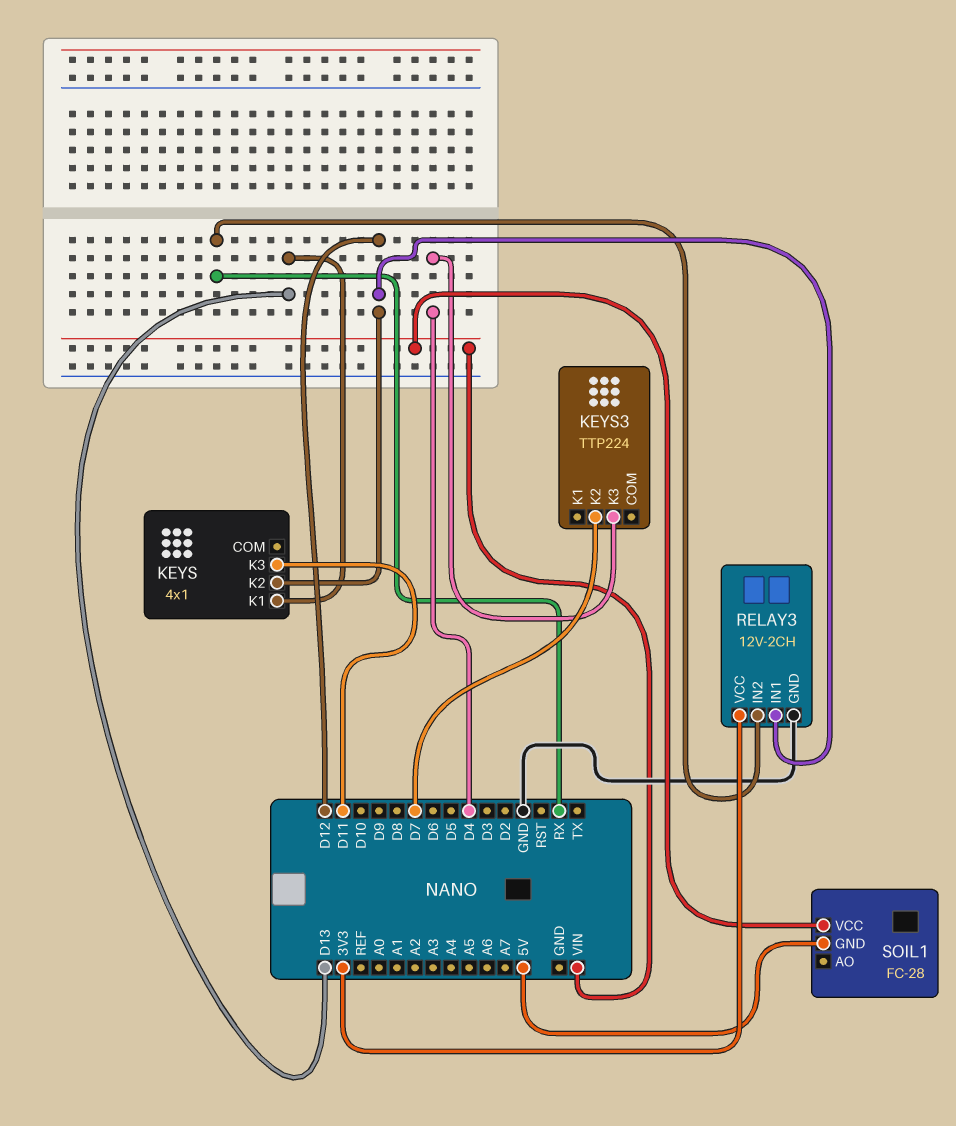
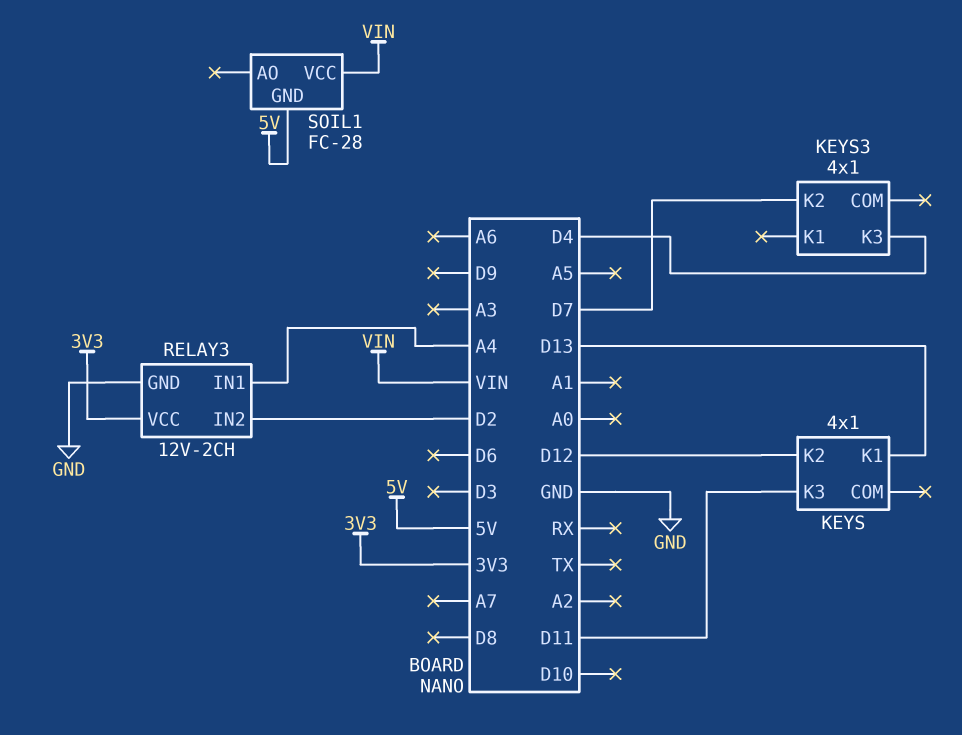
KEYS3: TTP224 -> 4x1
RELAY3 pin IN1: D12 -> A4
RELAY3 pin IN2: RX -> D2

